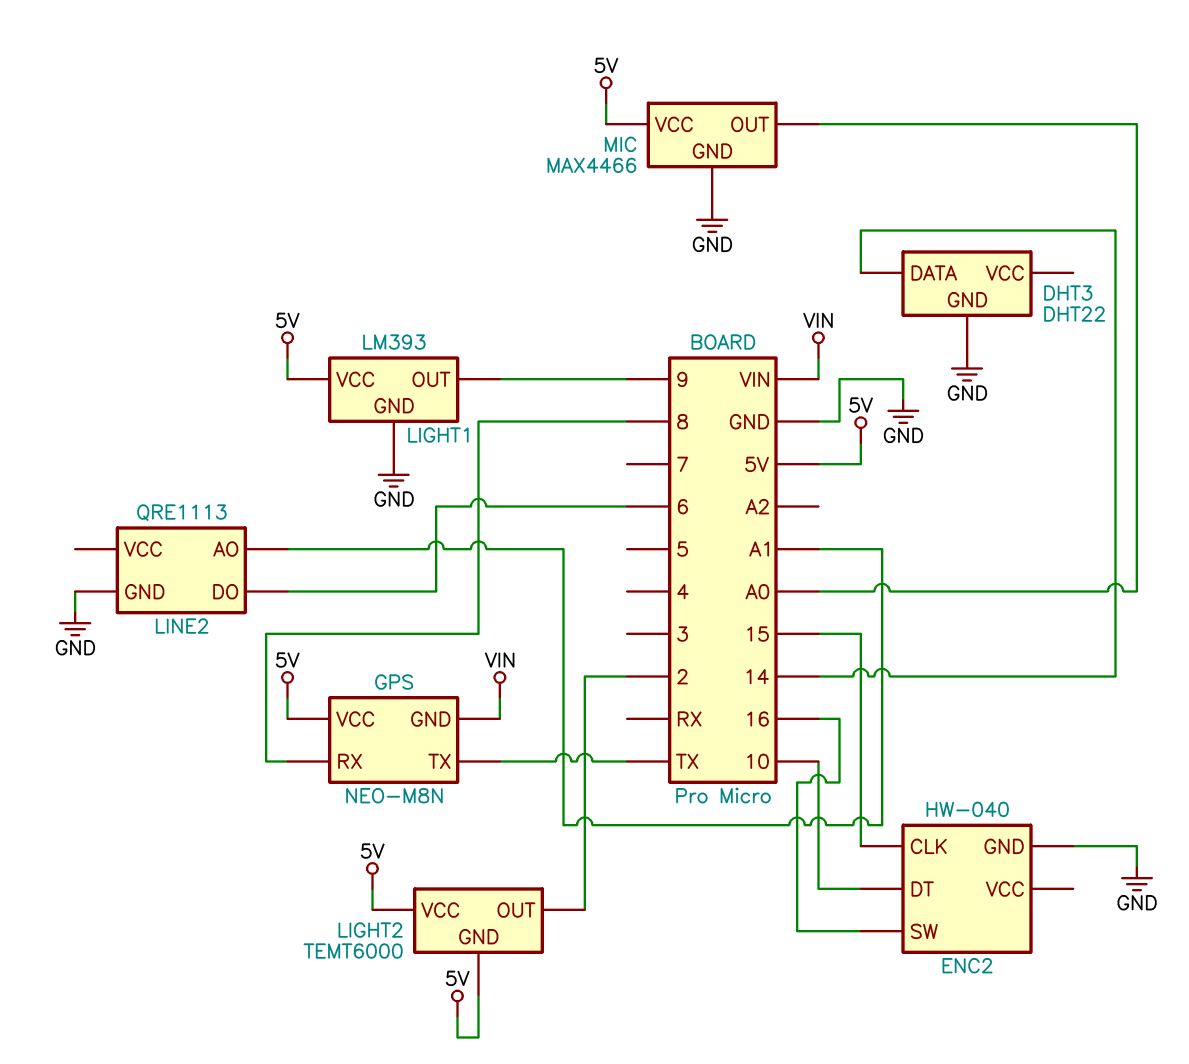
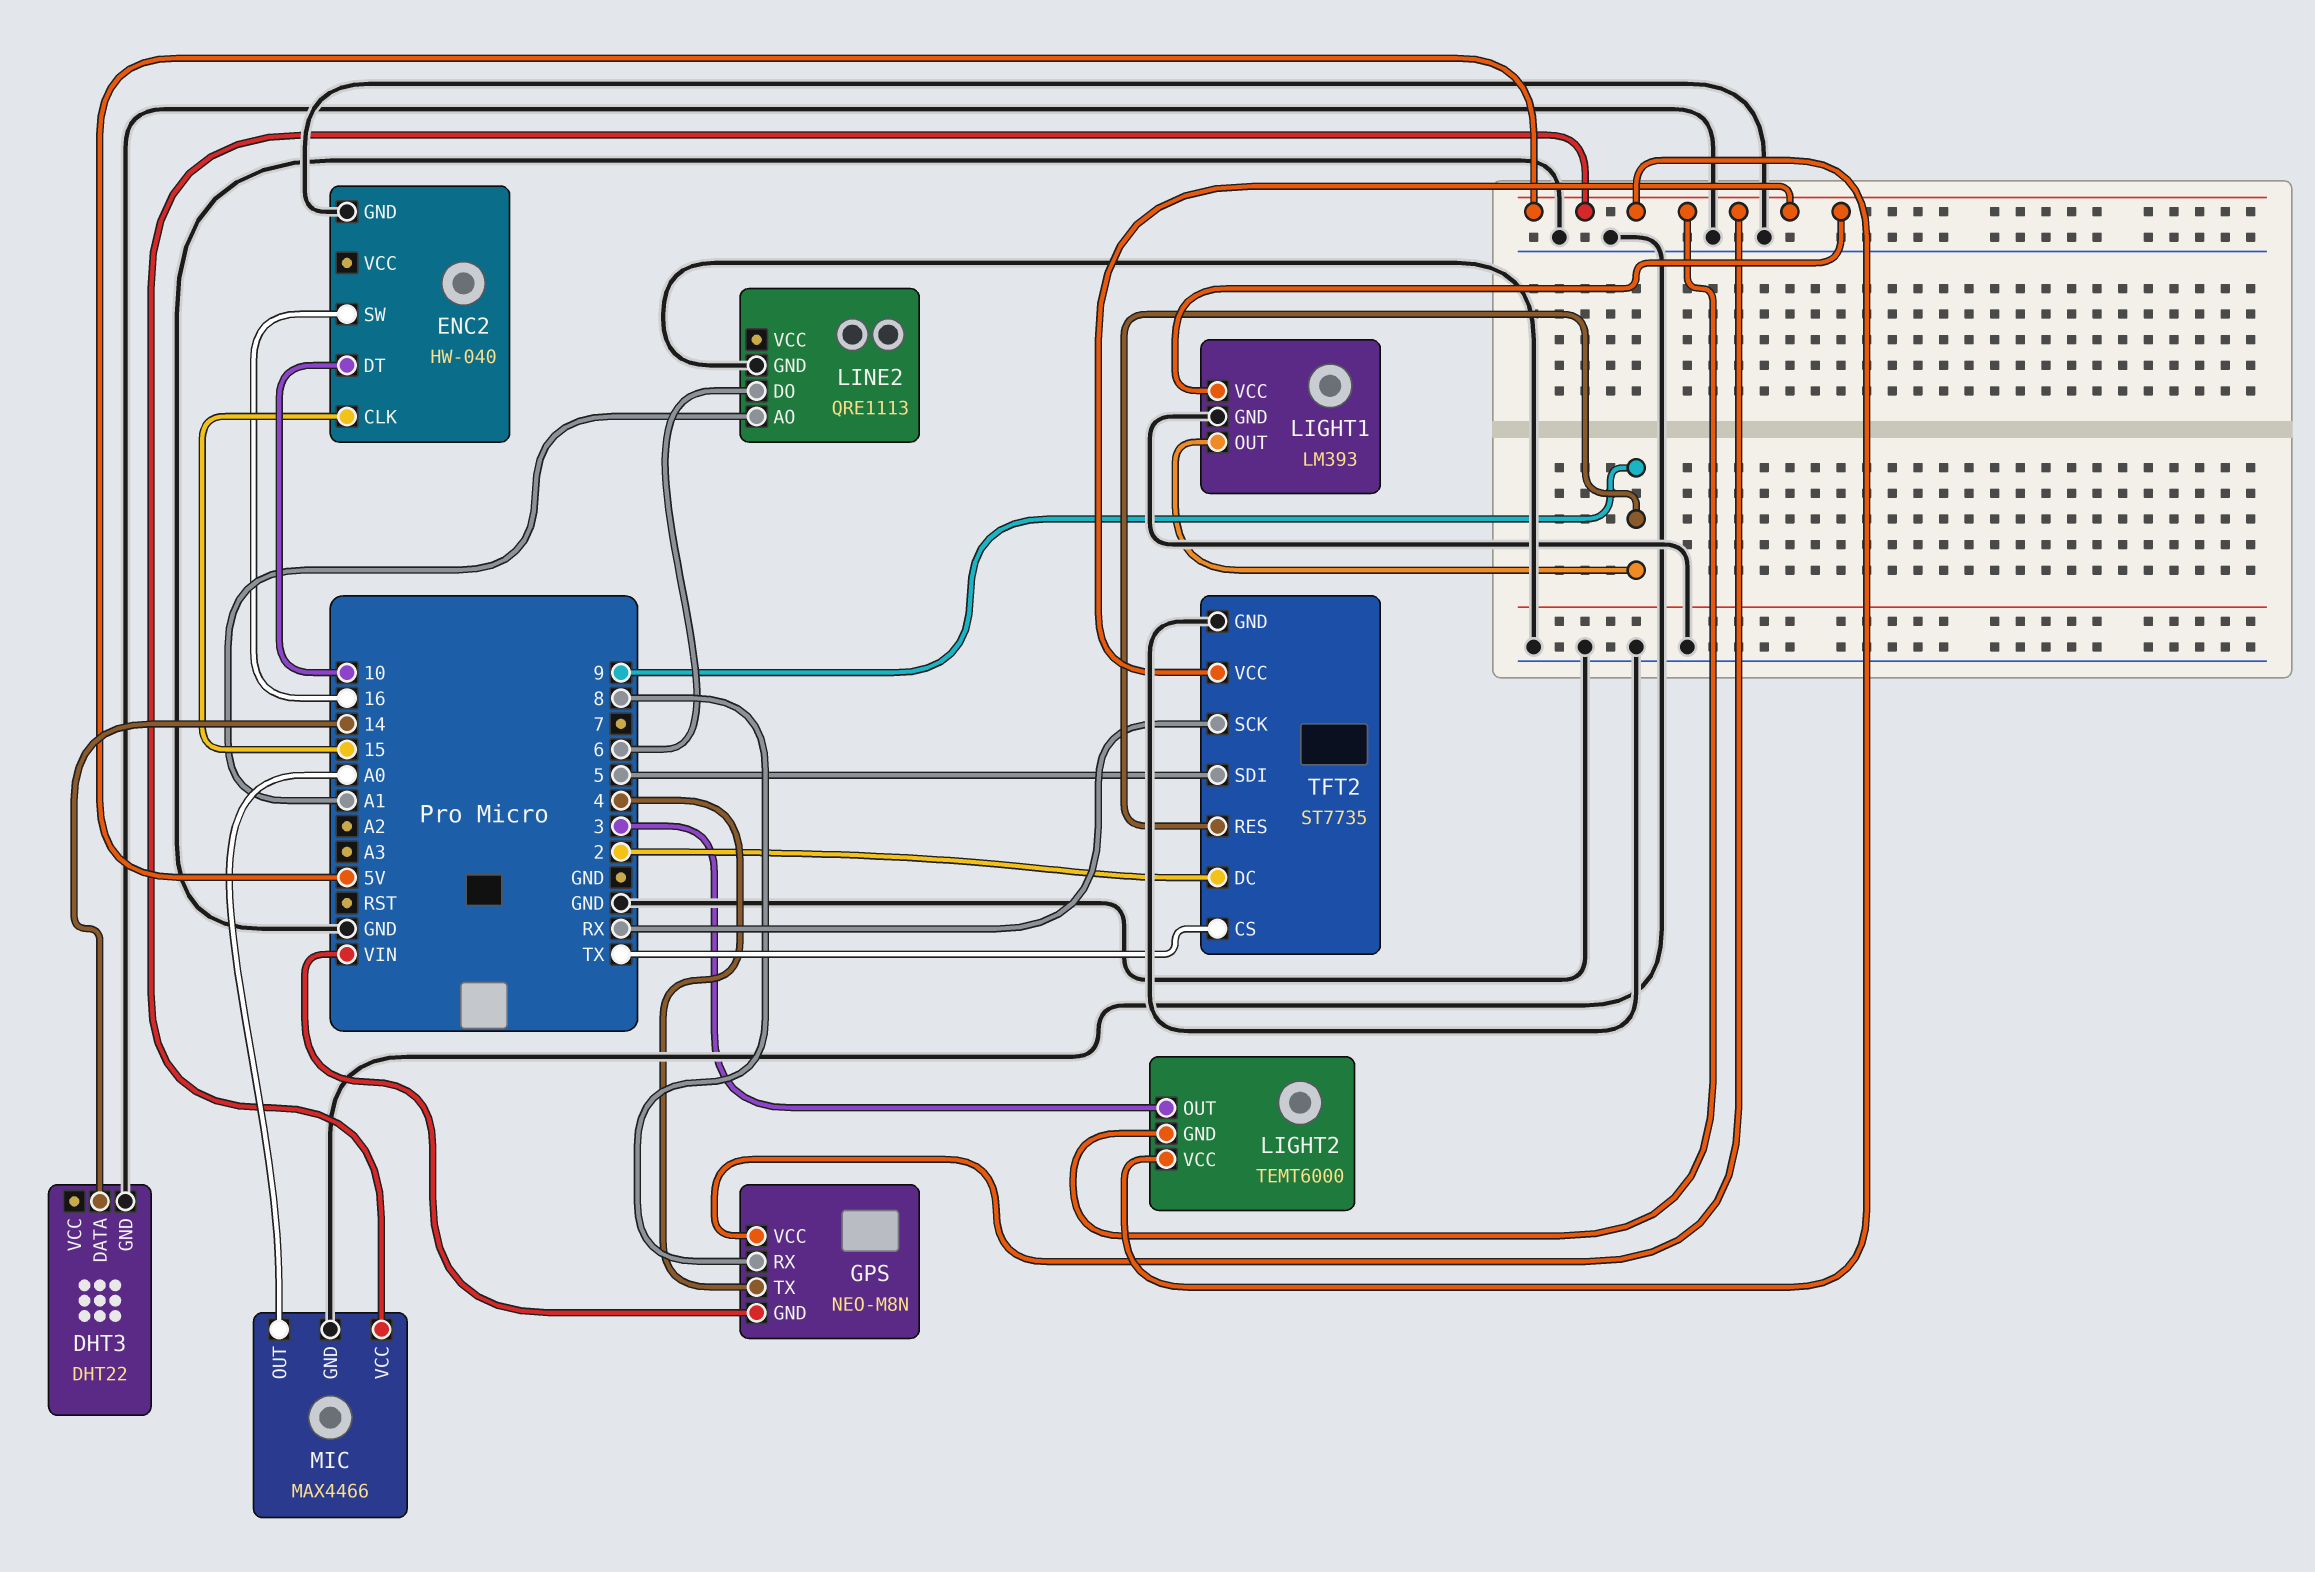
GPS pin TX: TX -> 4
LIGHT2 pin OUT: 2 -> 3
TFT2: none -> ST7735
TFT2 pin CS: none -> TX
TFT2 pin DC: none -> 2
TFT2 pin GND: none -> GND
TFT2 pin RES: none -> 9
TFT2 pin SCK: none -> RX
TFT2 pin SDI: none -> 5
TFT2 pin VCC: none -> 5V

